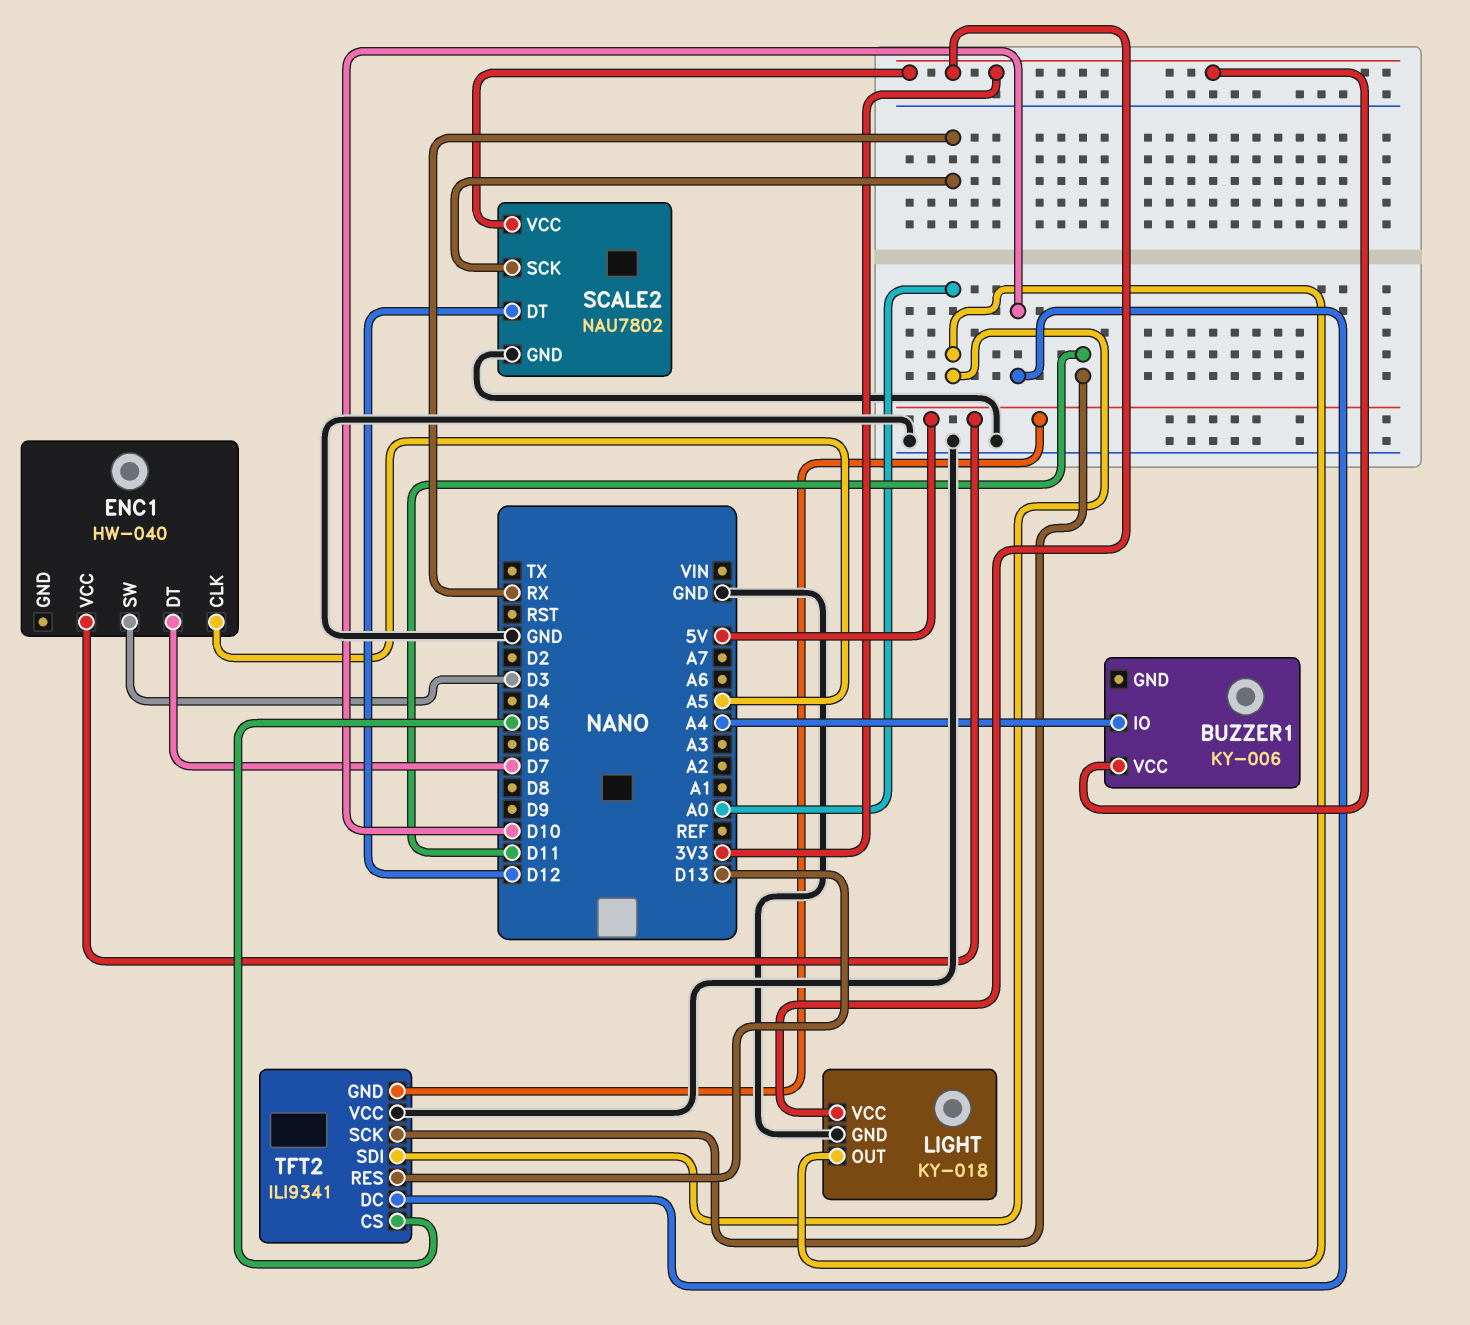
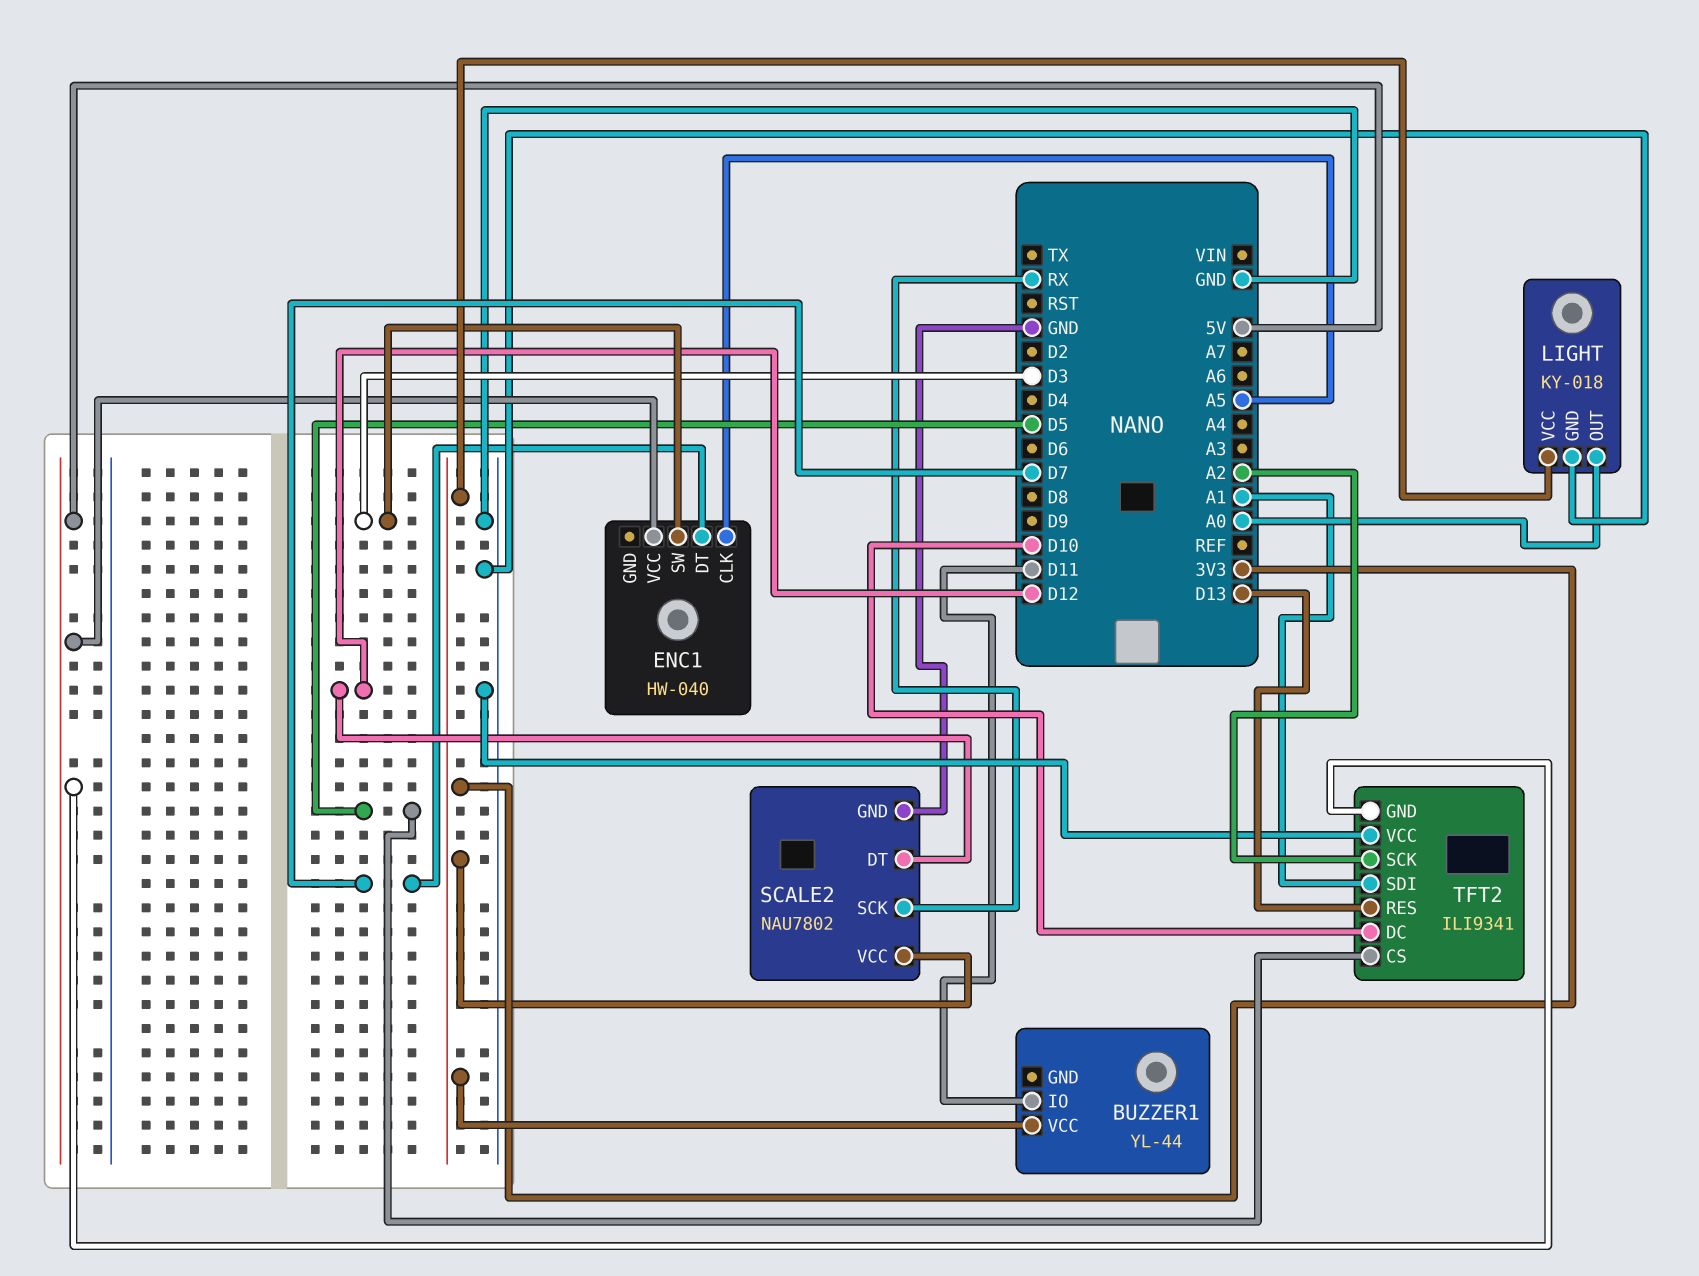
BUZZER1: KY-006 -> YL-44
BUZZER1 pin IO: A4 -> D11
TFT2 pin SCK: D11 -> A2
TFT2 pin SDI: A0 -> A1

